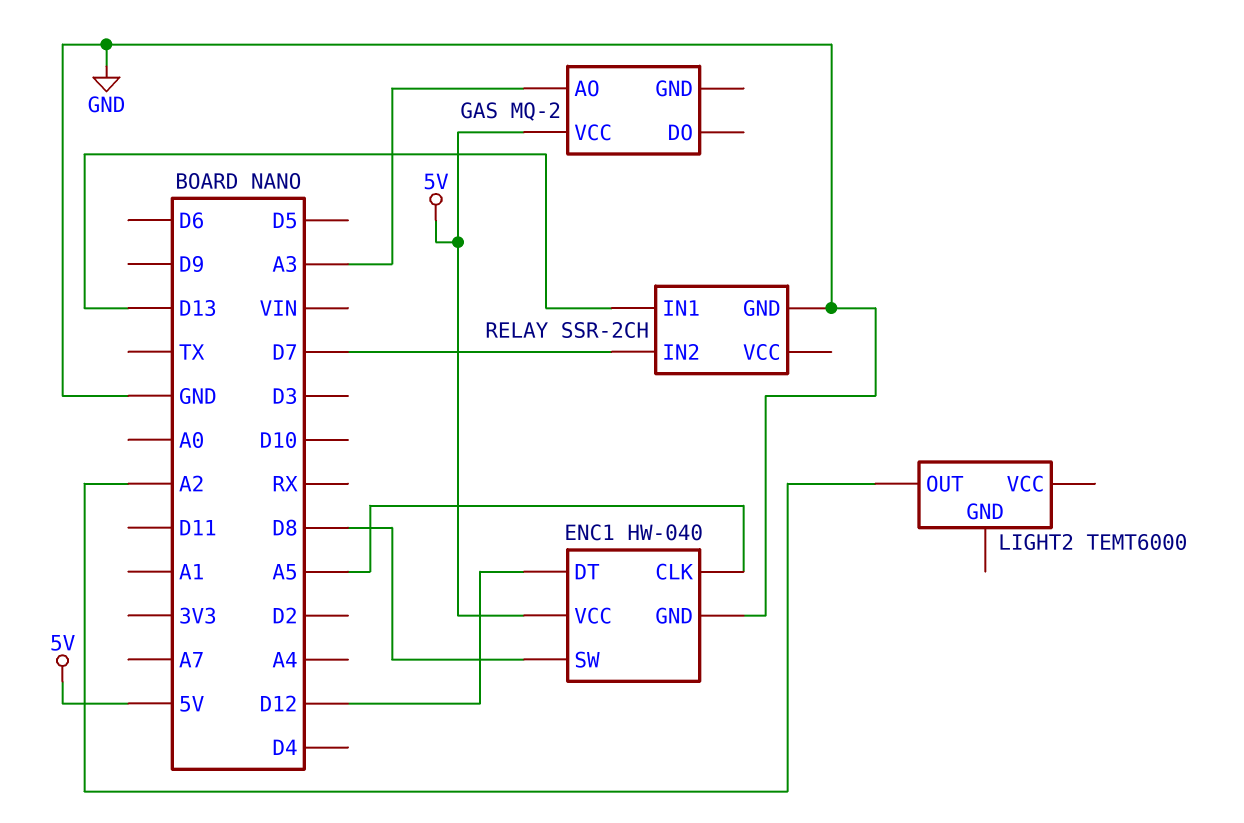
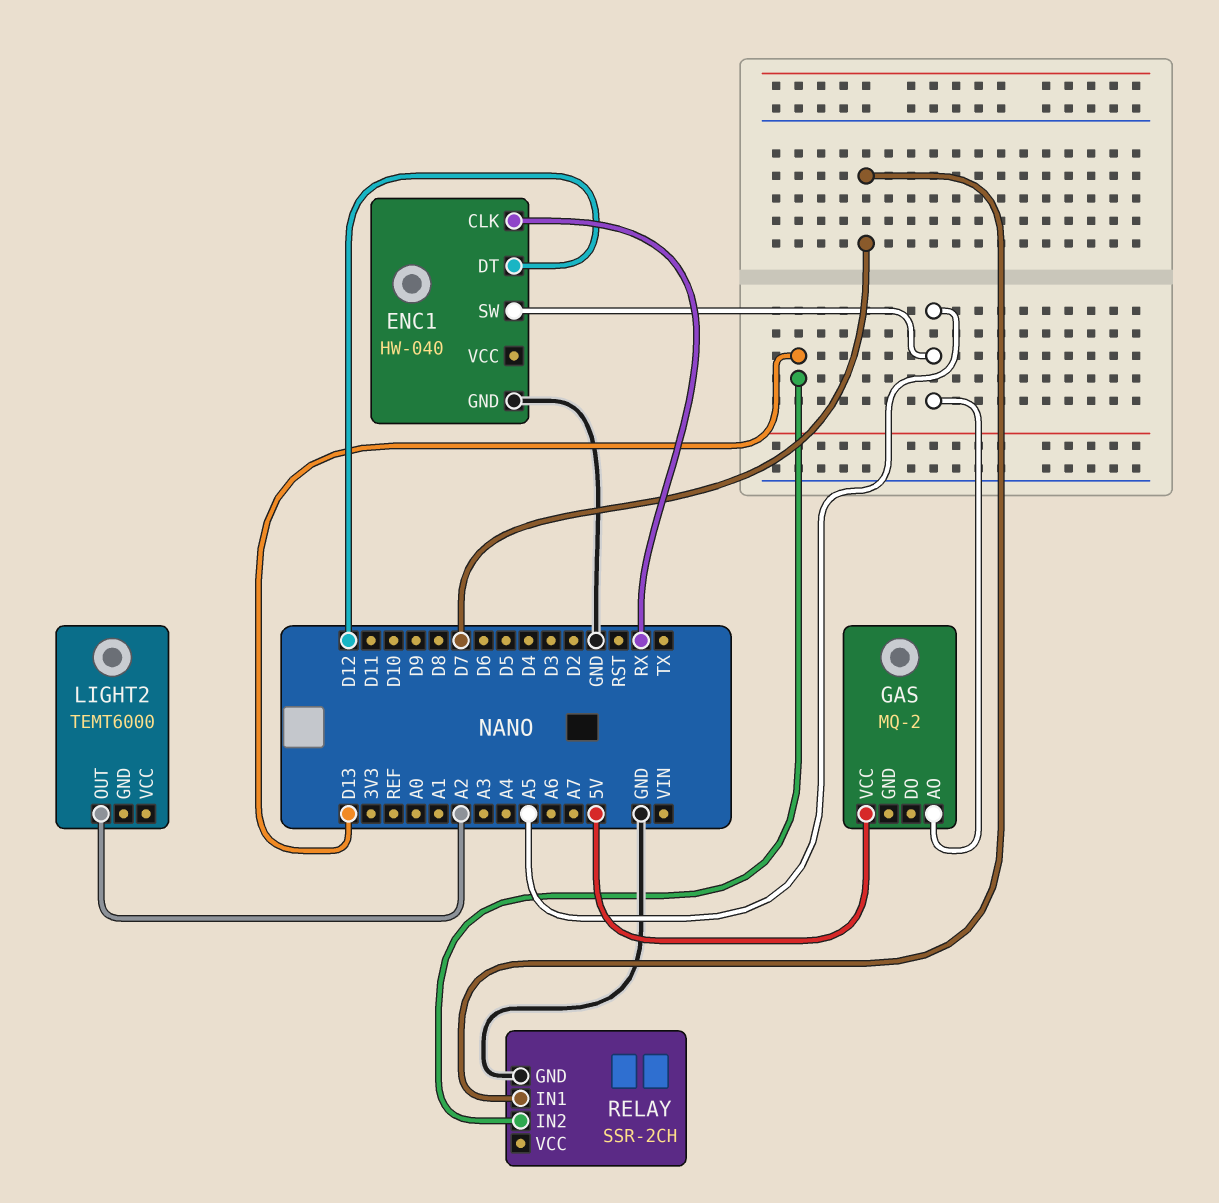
ENC1 pin CLK: A5 -> RX
ENC1 pin SW: D8 -> A5
ENC1 pin VCC: 5V -> none
GAS pin AO: A3 -> A5
RELAY pin IN1: D13 -> D7
RELAY pin IN2: D7 -> D13

